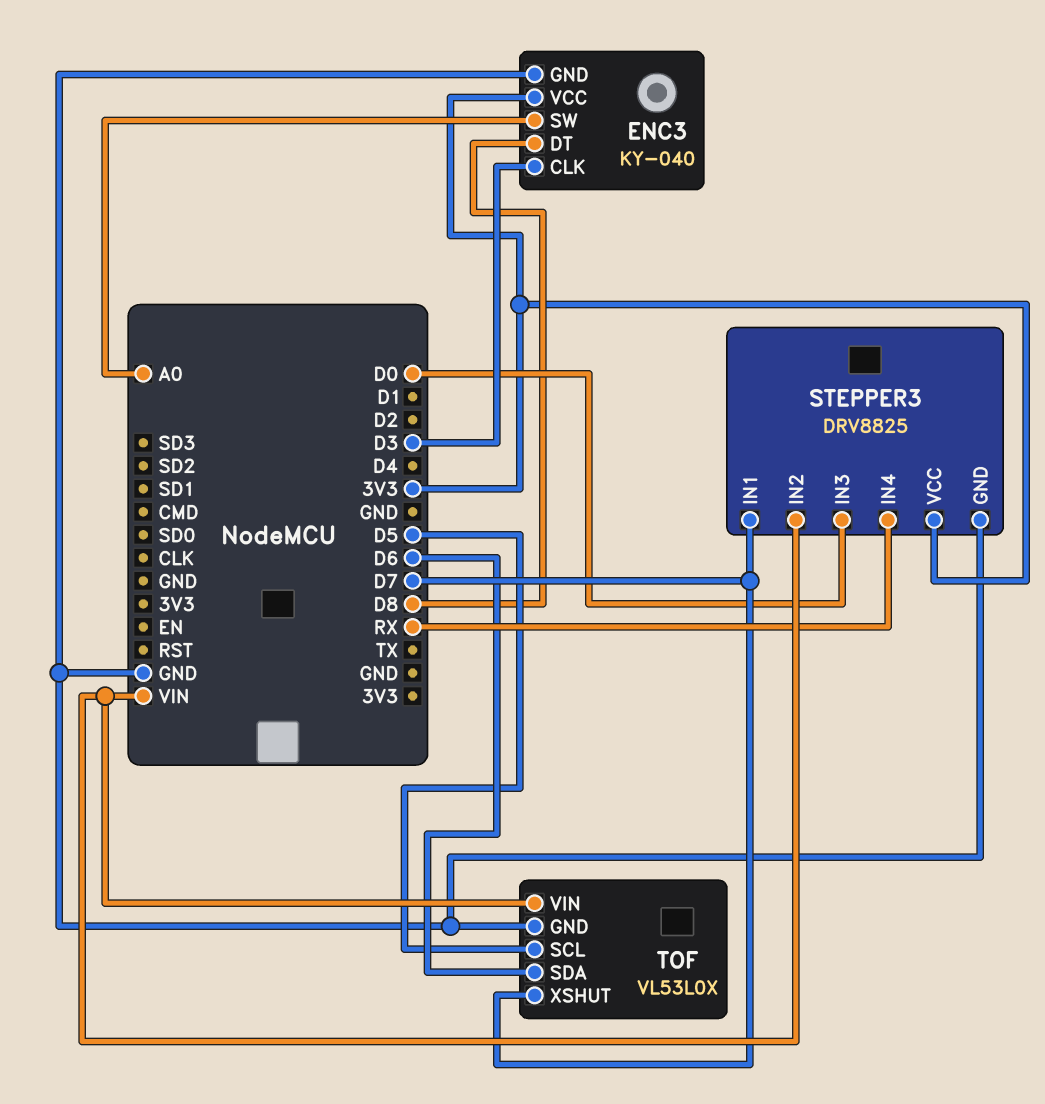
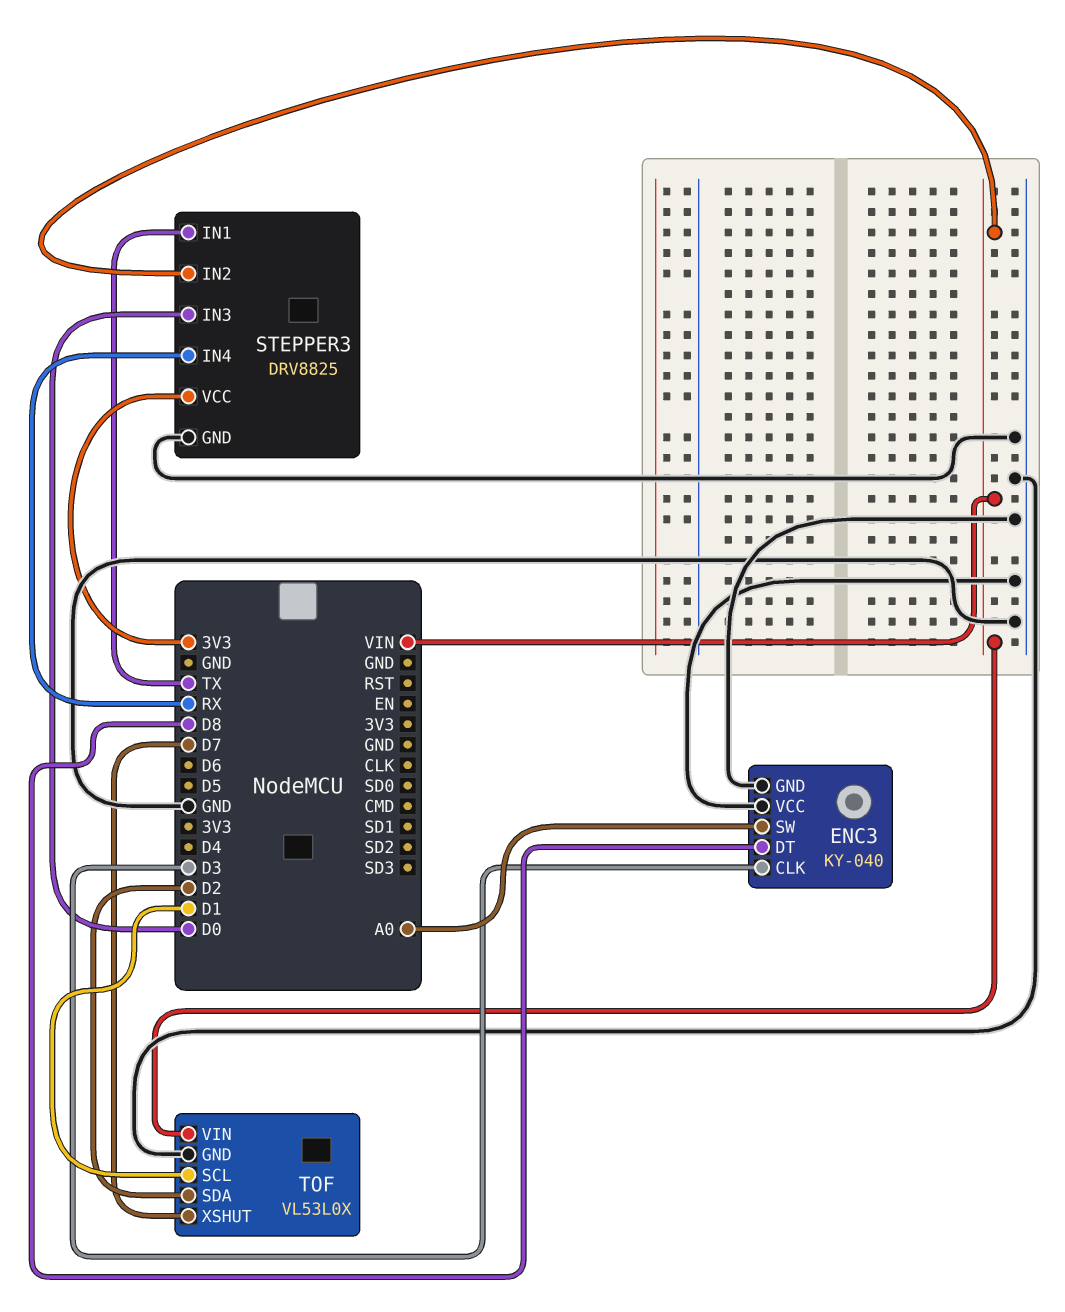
ENC3 pin VCC: 3V3 -> GND
STEPPER3 pin IN1: D7 -> TX
TOF pin SCL: D5 -> D1
TOF pin SDA: D6 -> D2

